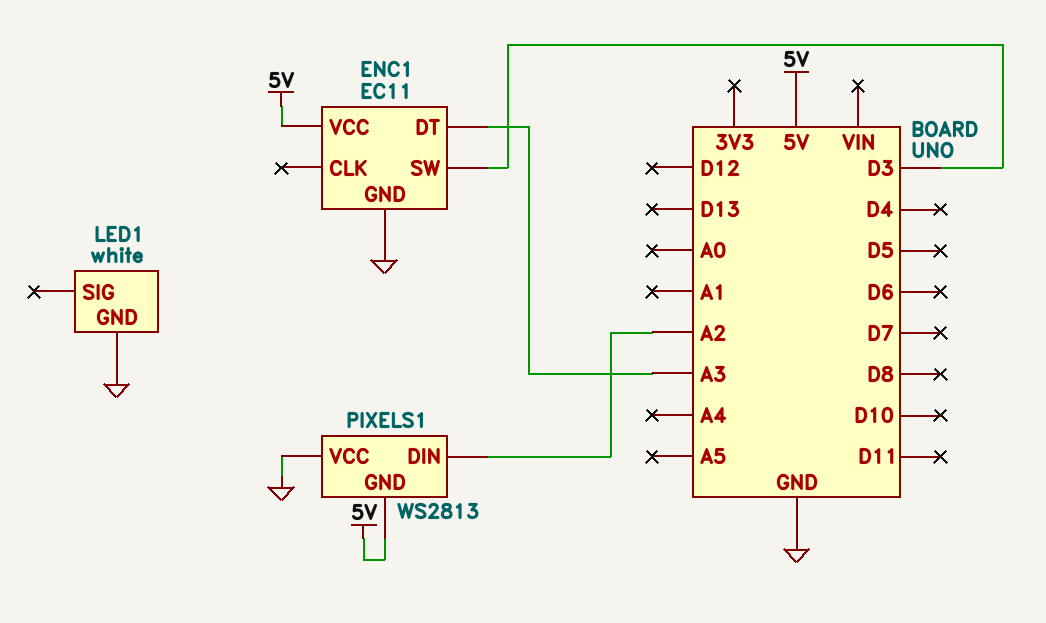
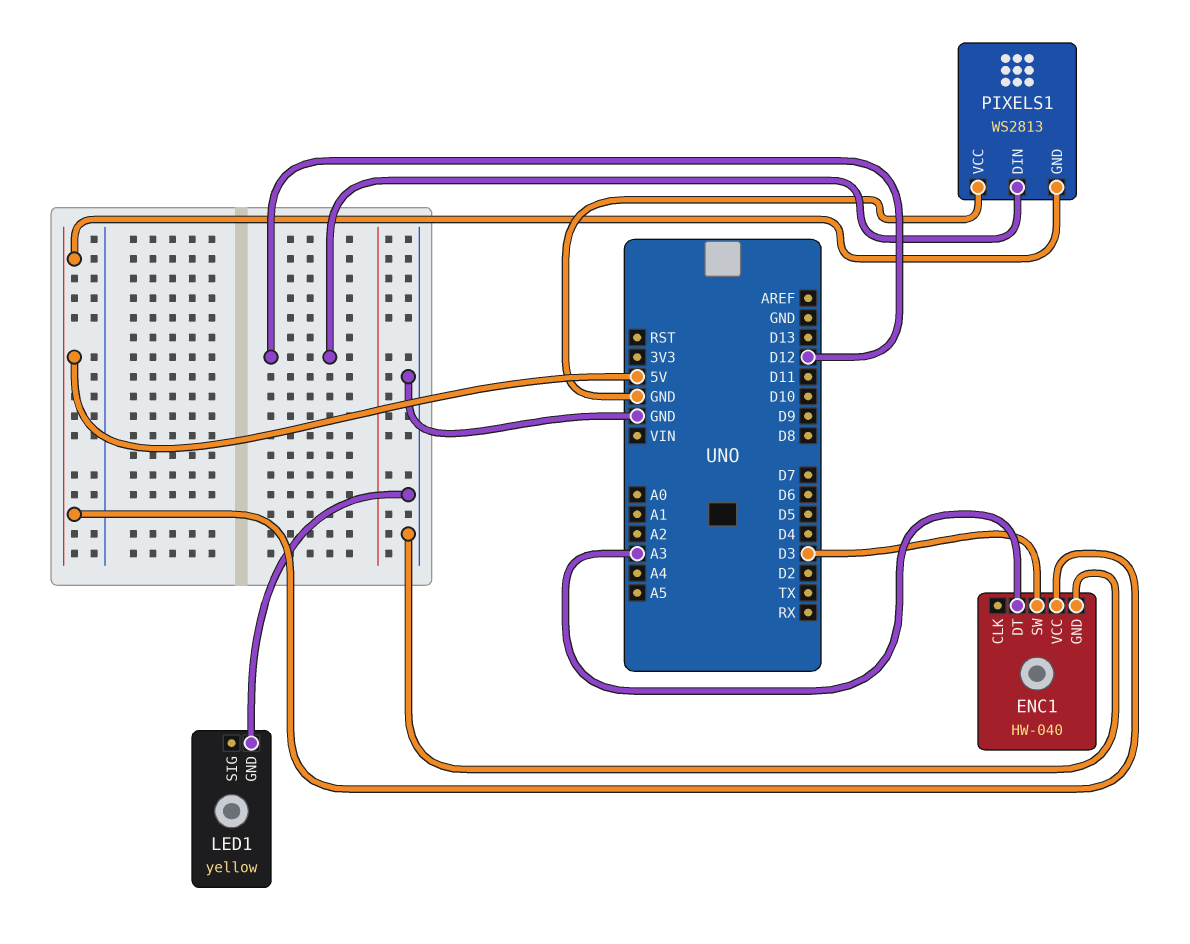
ENC1: EC11 -> HW-040
LED1: white -> yellow
PIXELS1 pin DIN: A2 -> D12

